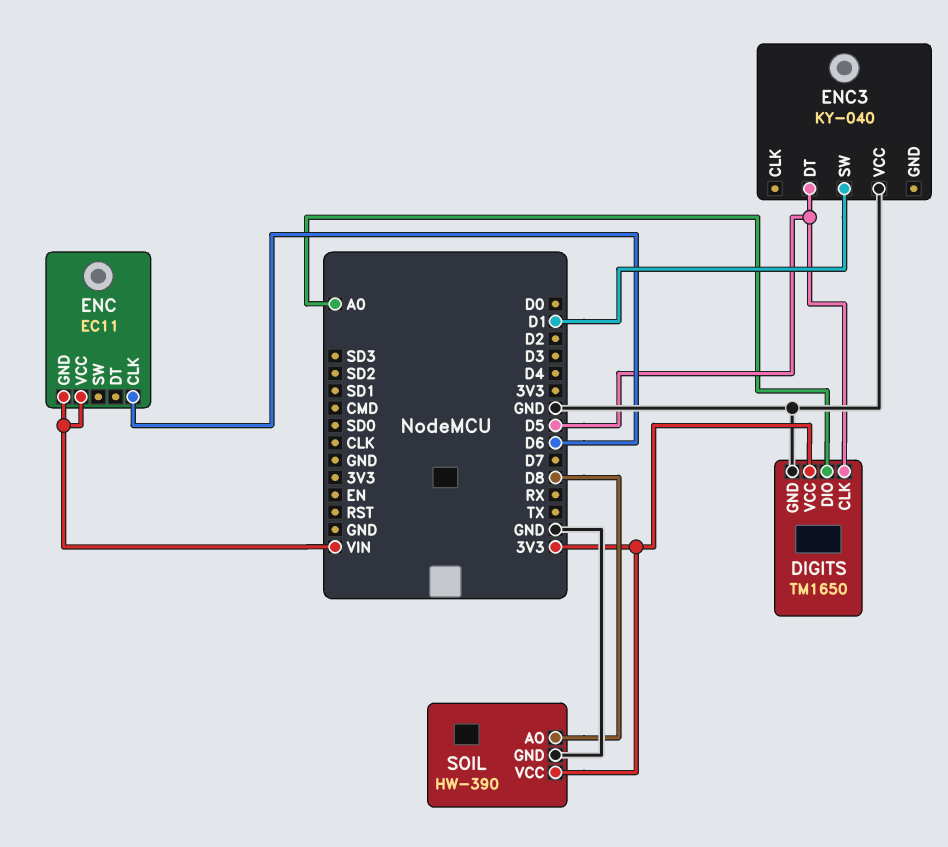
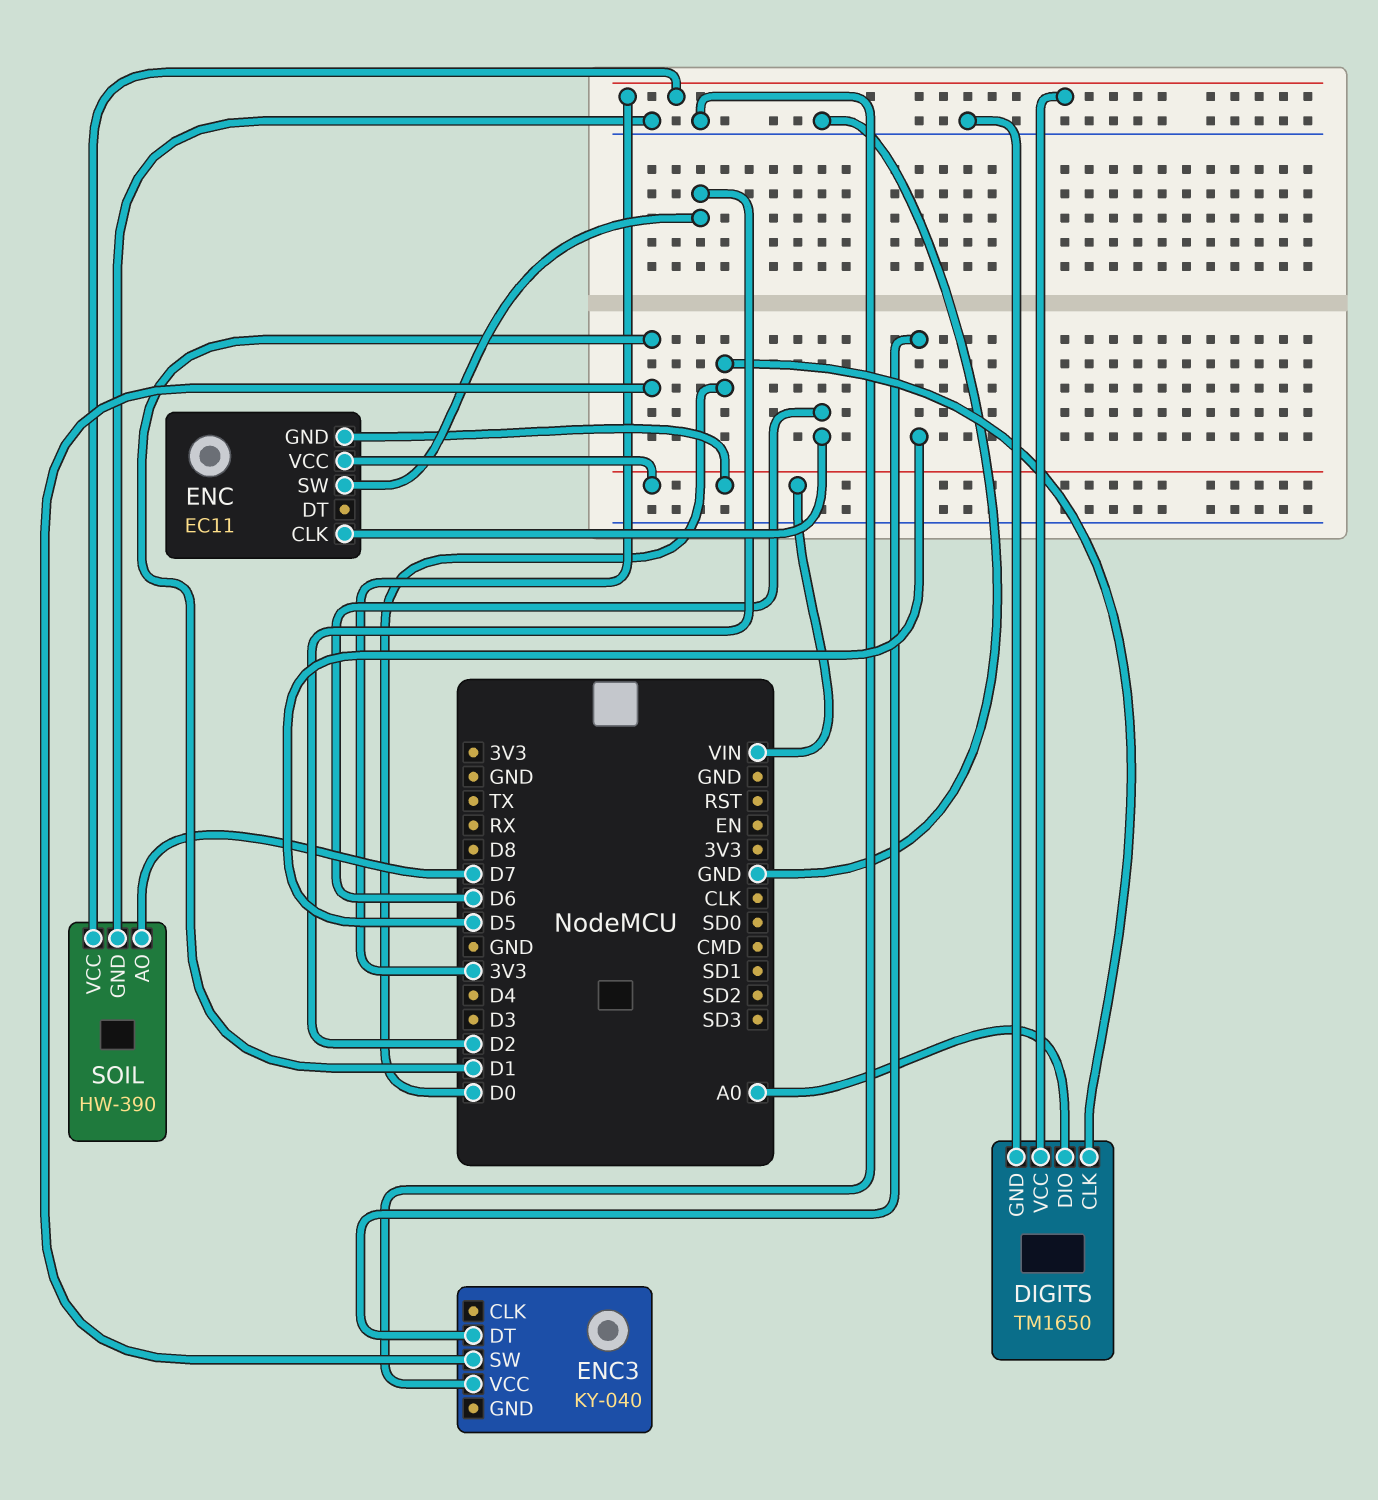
DIGITS pin CLK: D5 -> D0
ENC pin SW: none -> D2
SOIL pin AO: D8 -> D7

